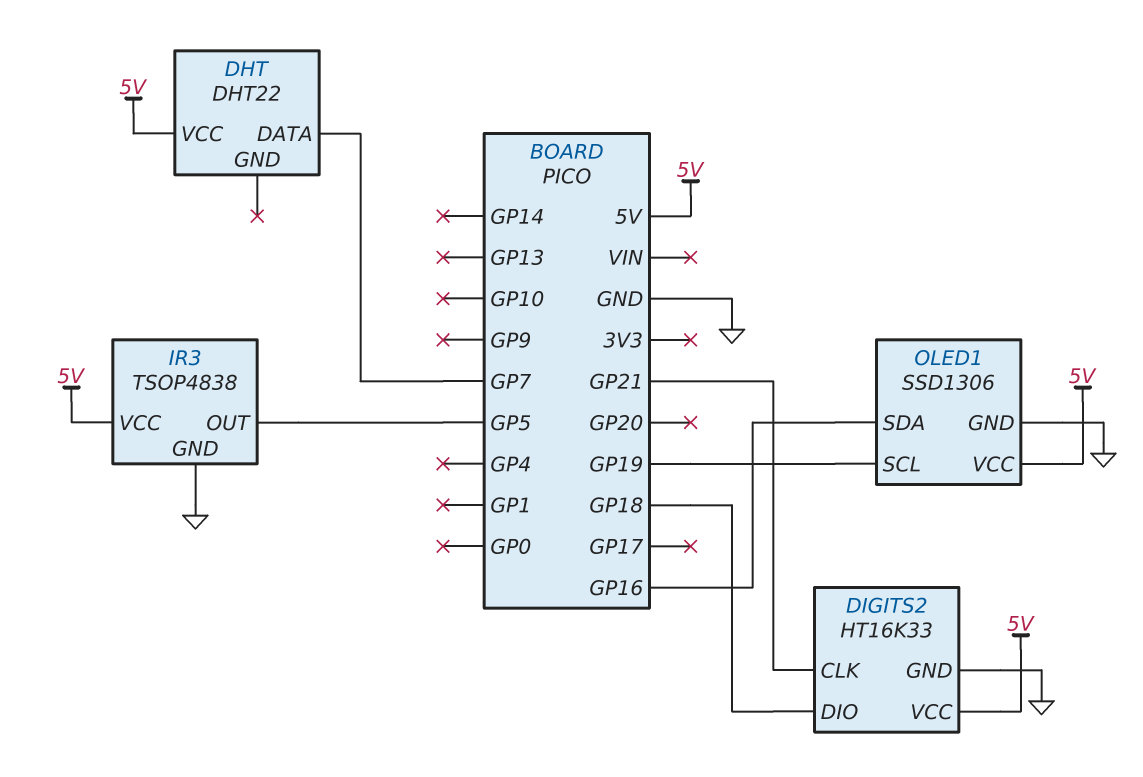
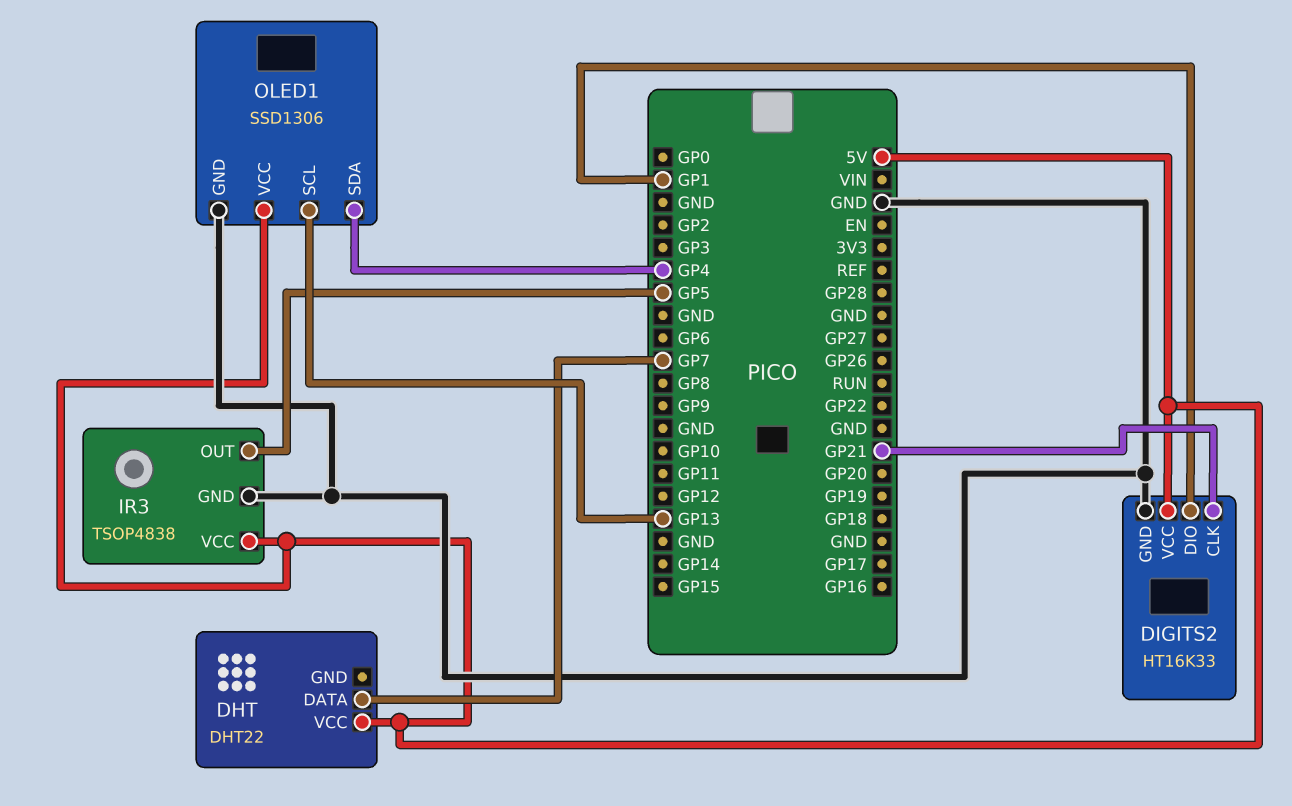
DIGITS2 pin DIO: GP18 -> GP1
OLED1 pin SCL: GP19 -> GP13
OLED1 pin SDA: GP16 -> GP4

